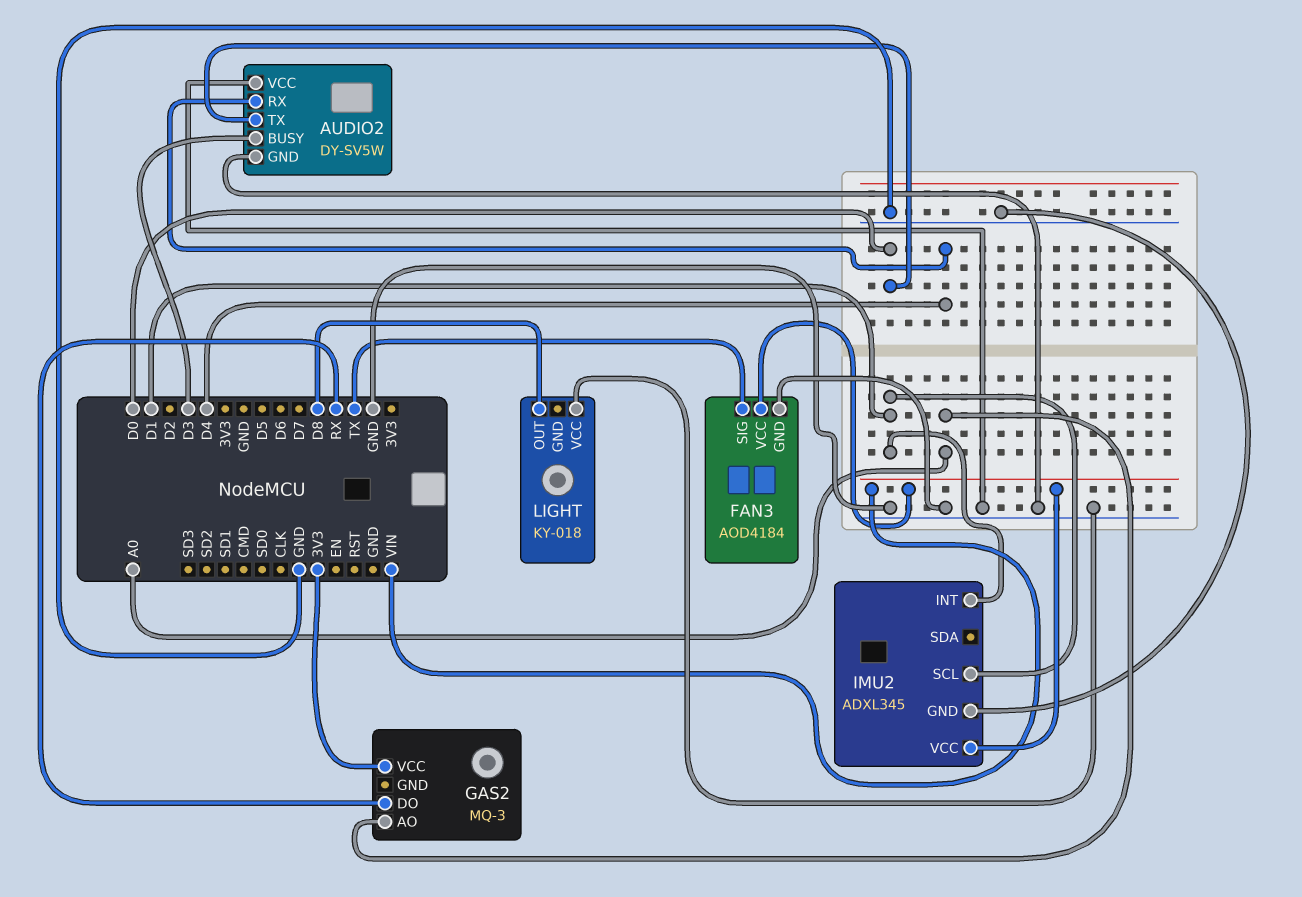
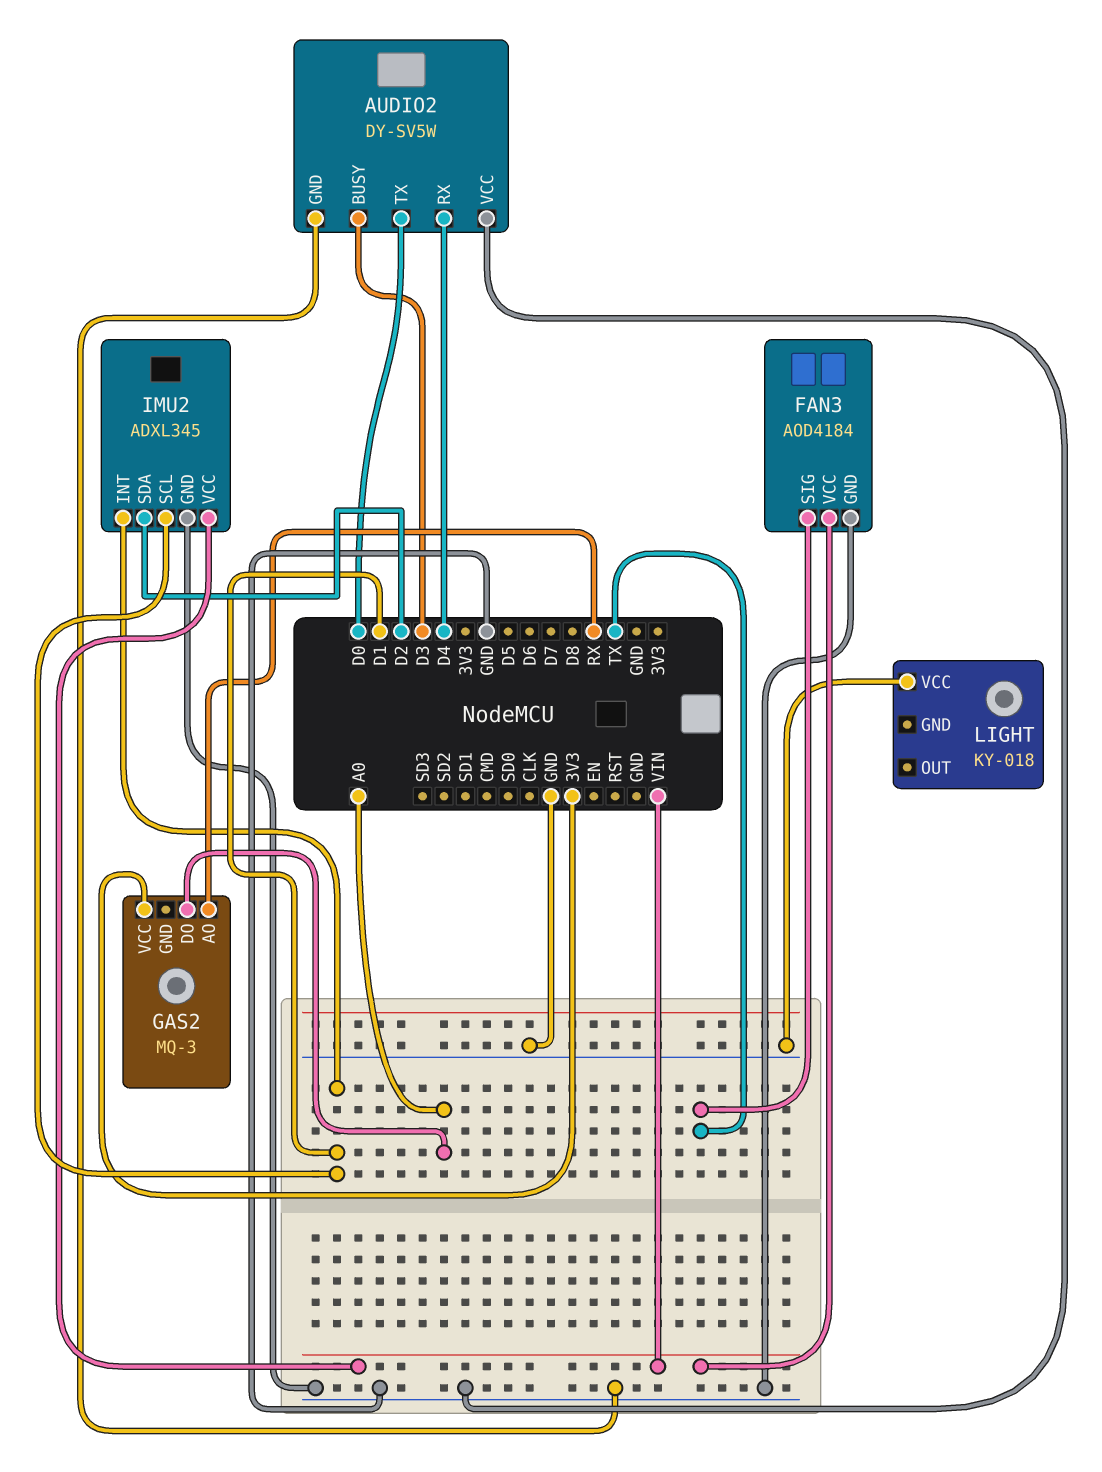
GAS2 pin AO: A0 -> RX
GAS2 pin DO: RX -> A0
IMU2 pin SDA: none -> D2
LIGHT pin OUT: D8 -> none

